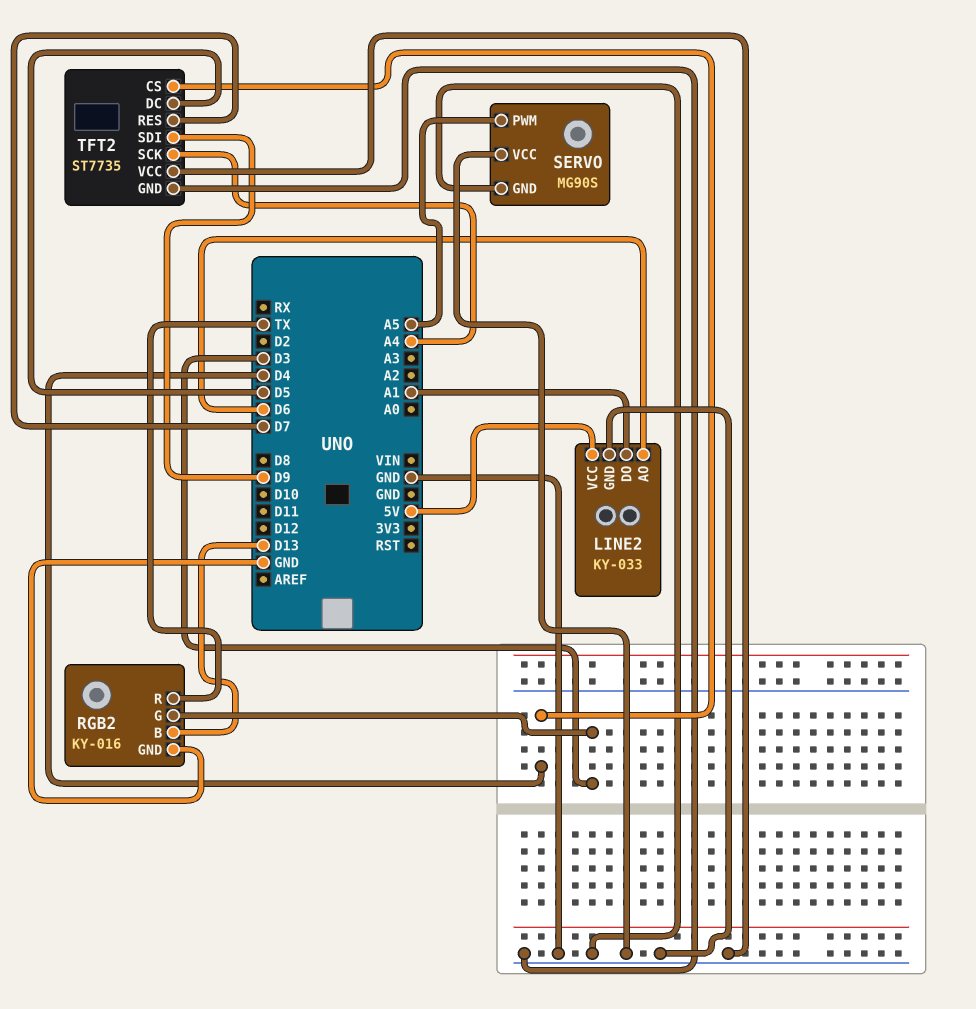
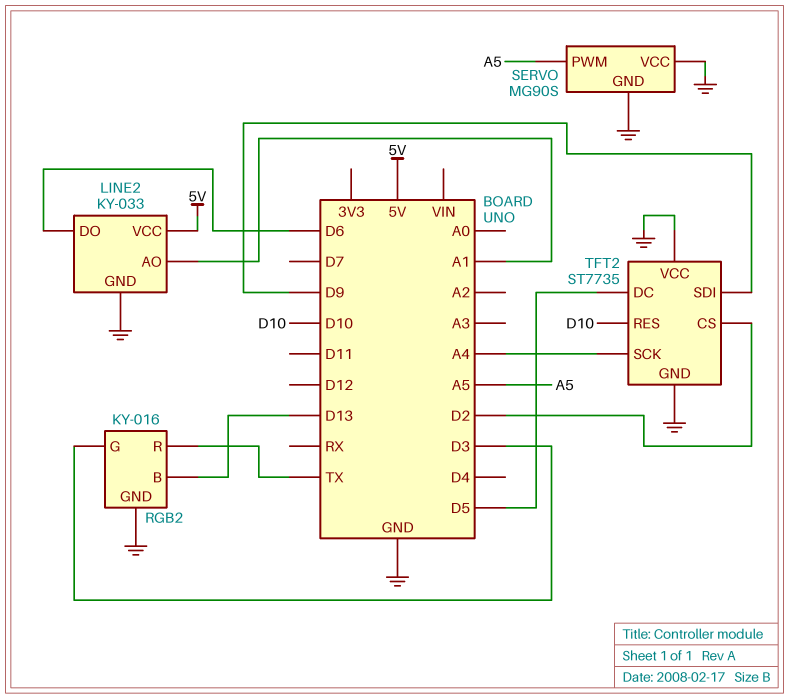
LINE2 pin AO: D6 -> A1
LINE2 pin DO: A1 -> D6
TFT2 pin CS: D4 -> D2
TFT2 pin RES: D7 -> D10

